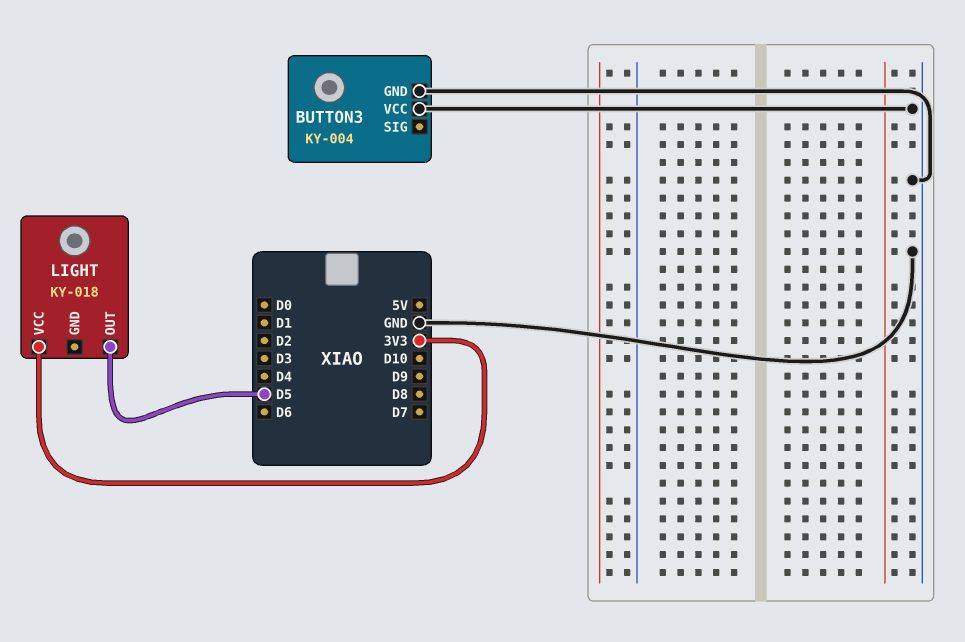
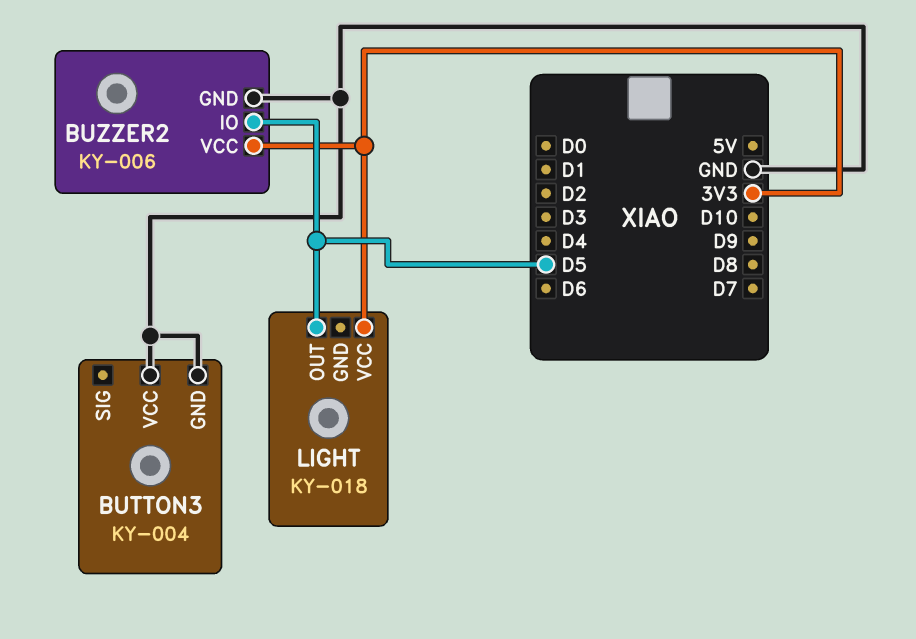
BUZZER2: none -> KY-006
BUZZER2 pin GND: none -> GND
BUZZER2 pin IO: none -> D5
BUZZER2 pin VCC: none -> 3V3

